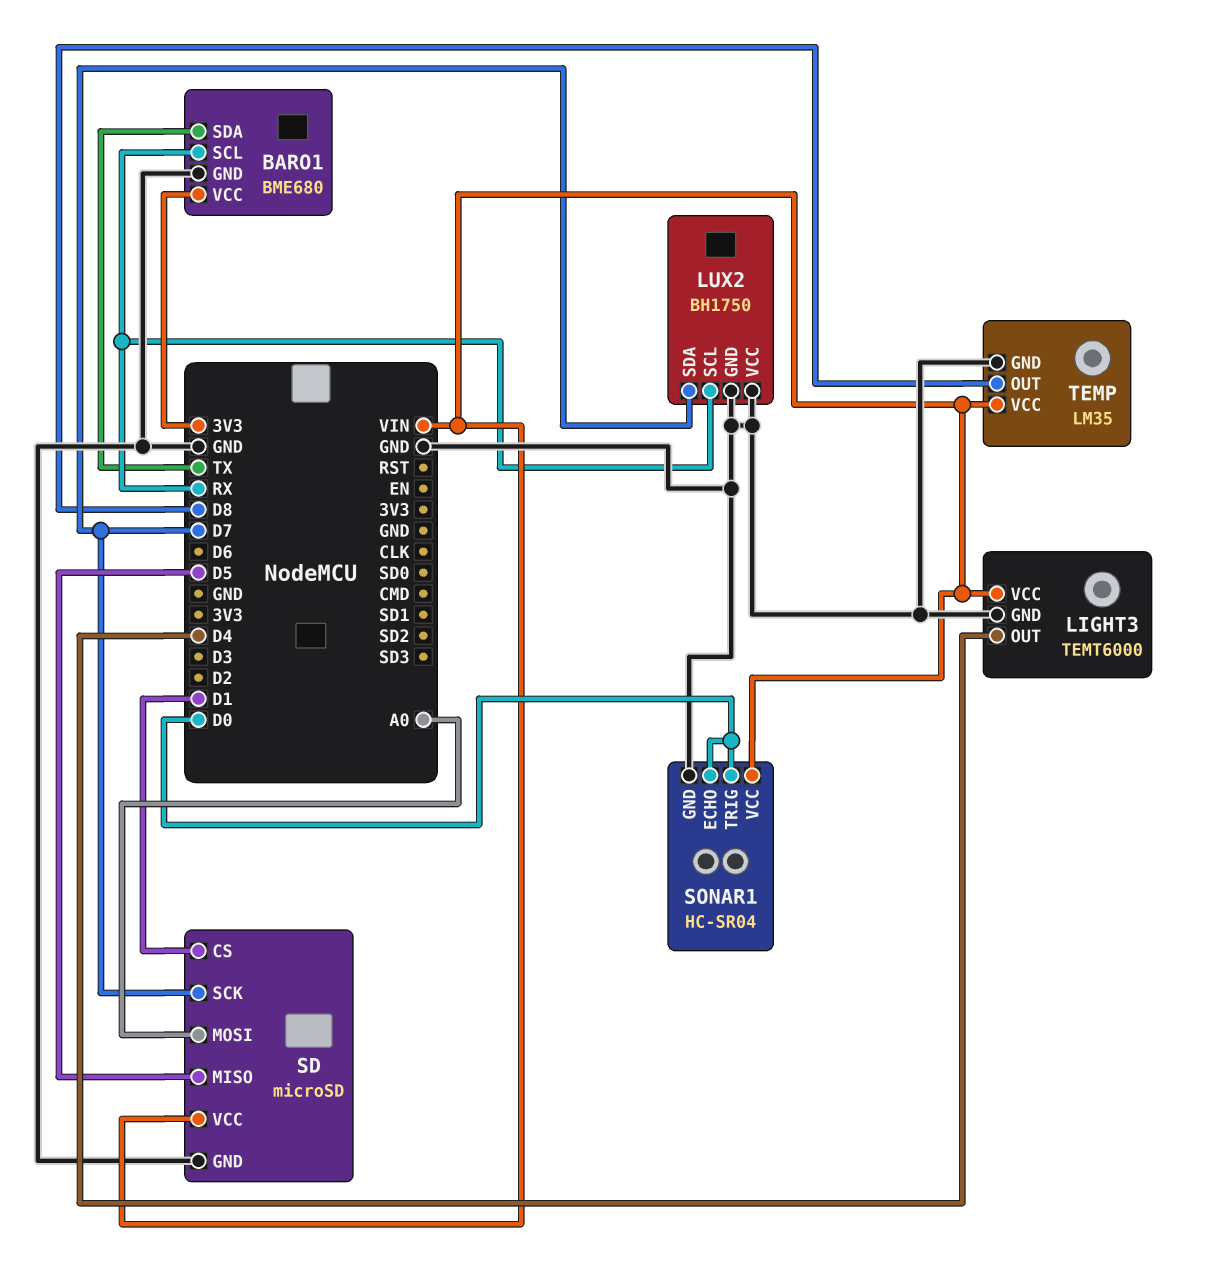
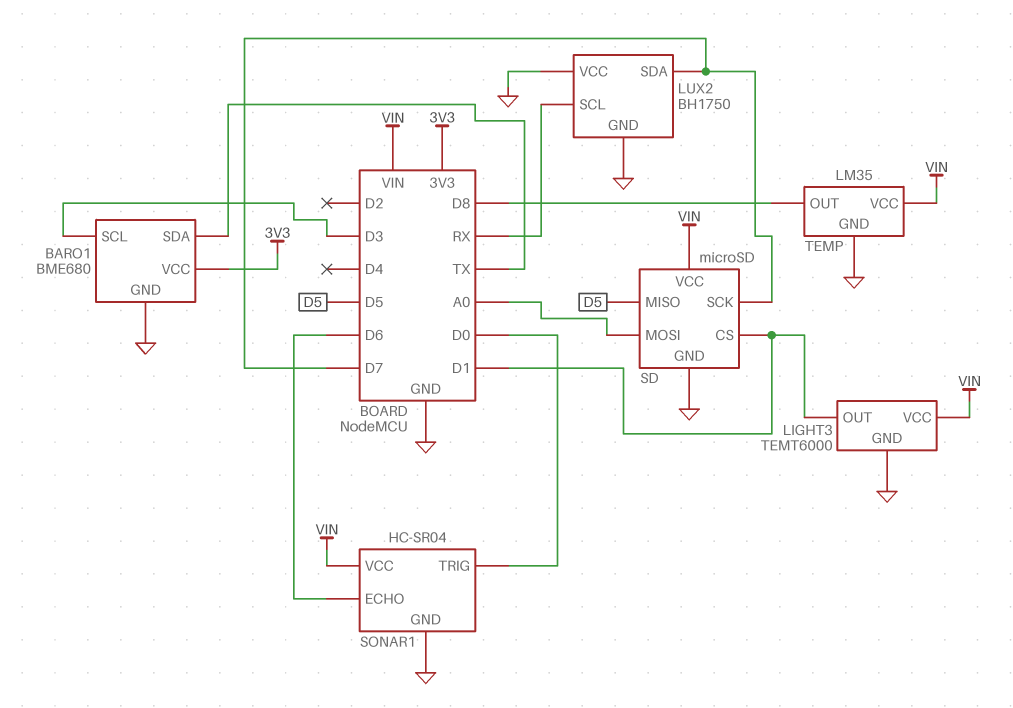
BARO1 pin SCL: RX -> D3
LIGHT3 pin OUT: D4 -> D1
SONAR1 pin ECHO: D0 -> D6

